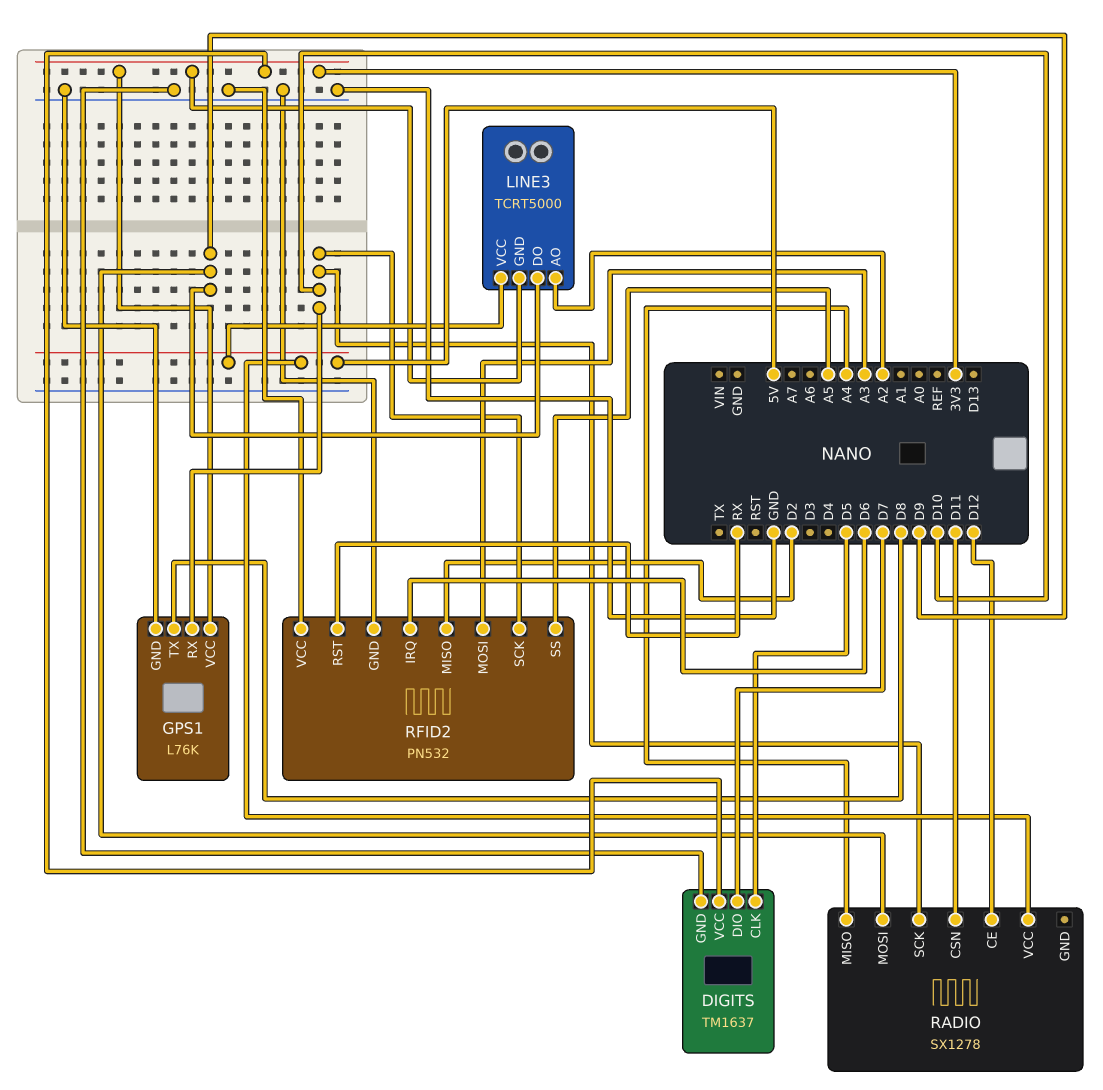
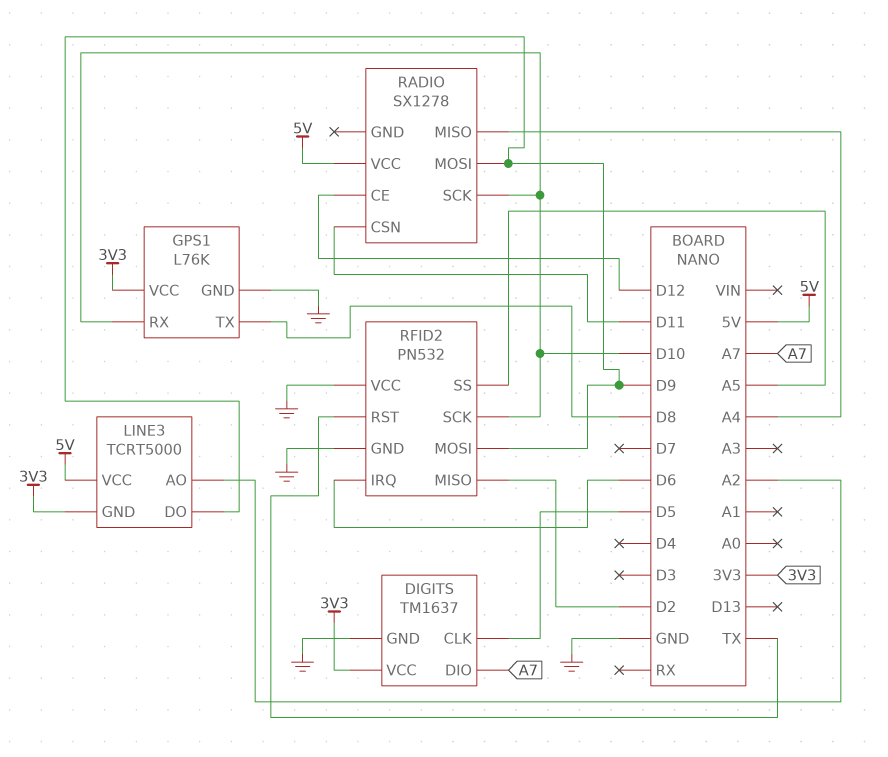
DIGITS pin DIO: D7 -> A7
RFID2 pin MOSI: A3 -> D9
RFID2 pin RST: RX -> TX

